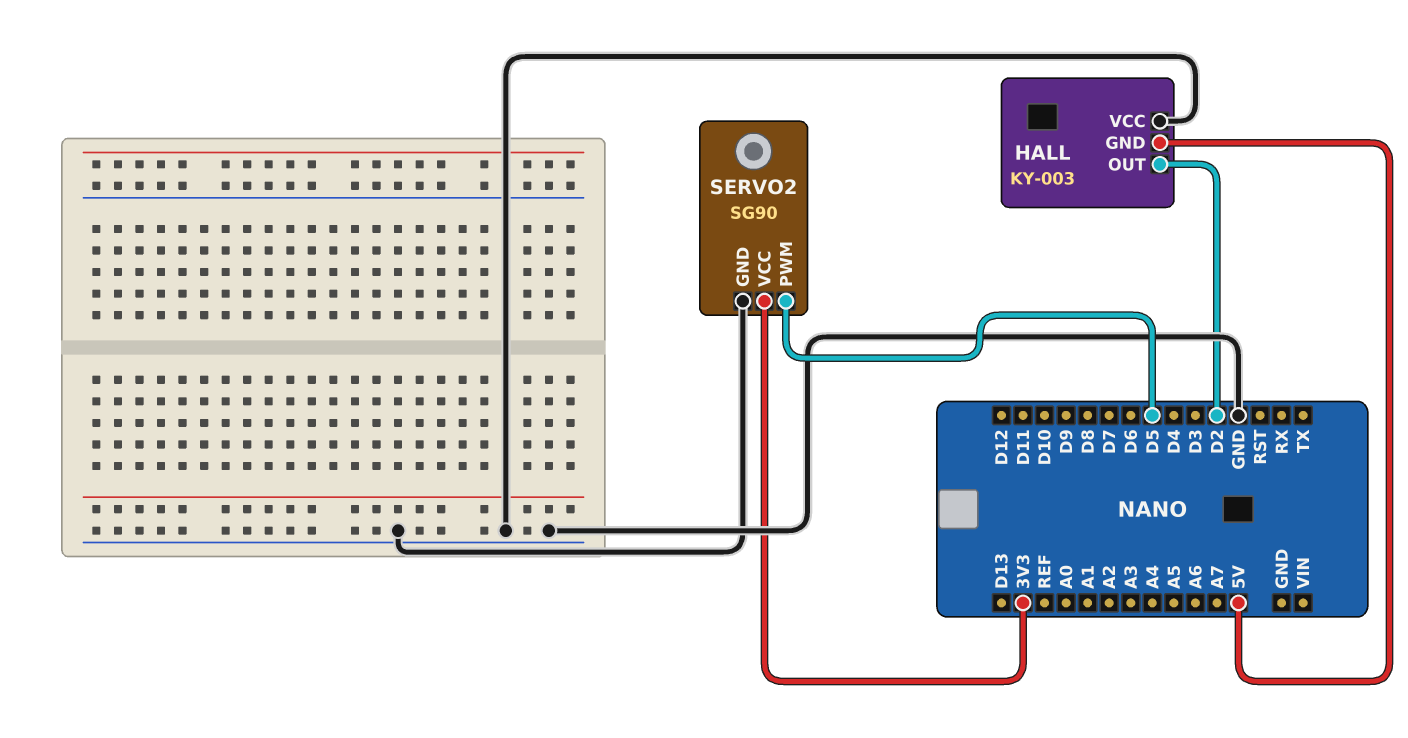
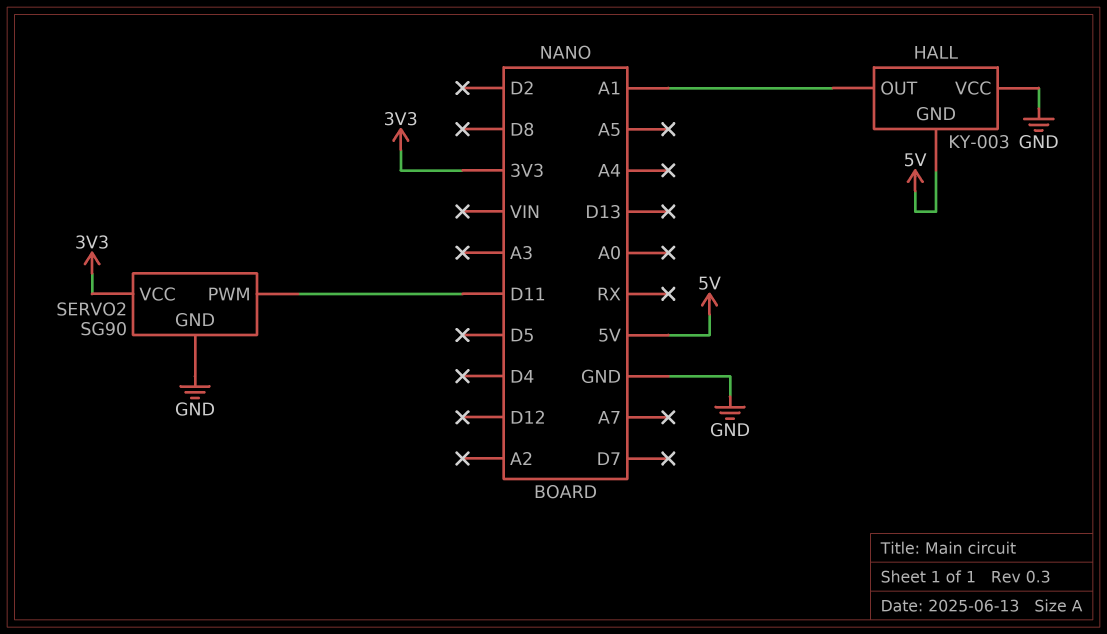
HALL pin OUT: D2 -> A1
SERVO2 pin PWM: D5 -> D11

